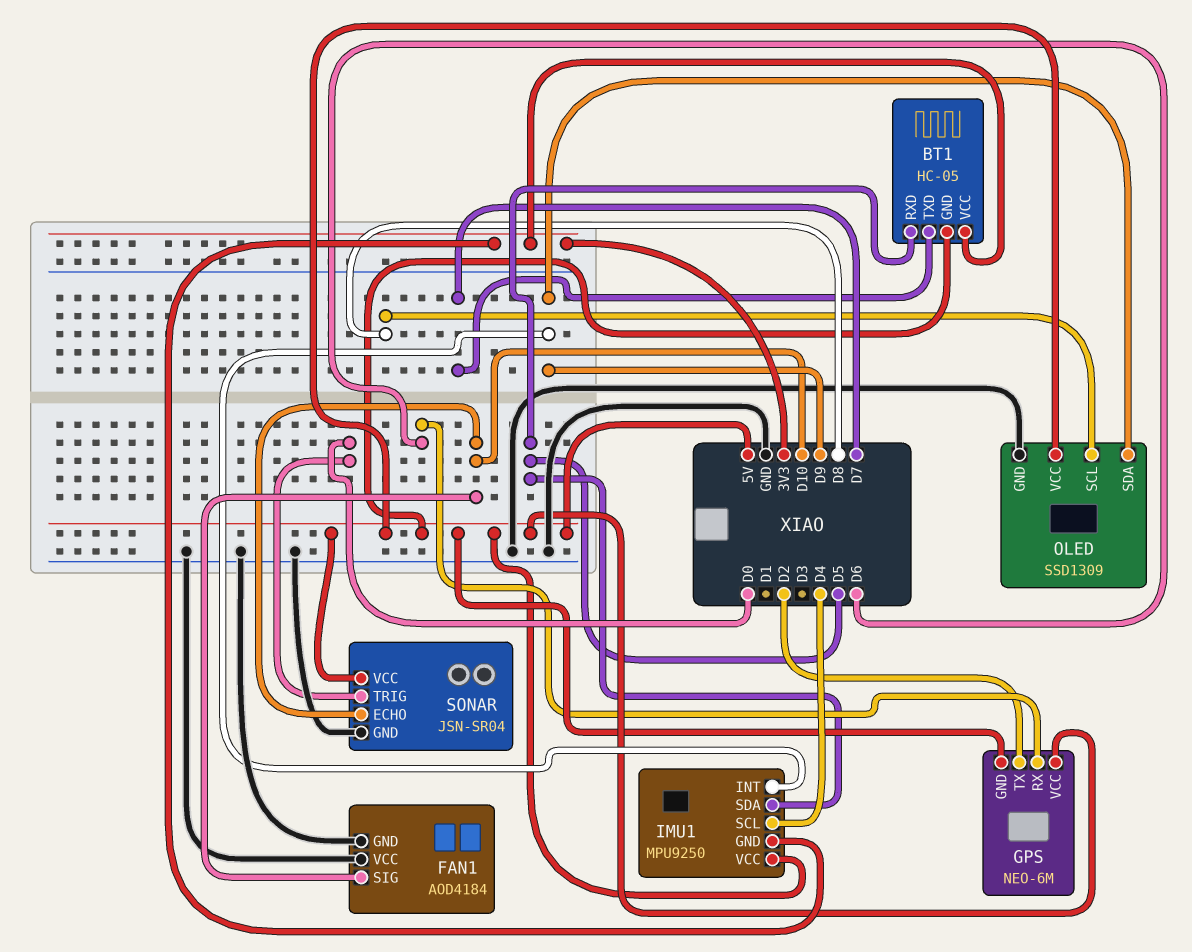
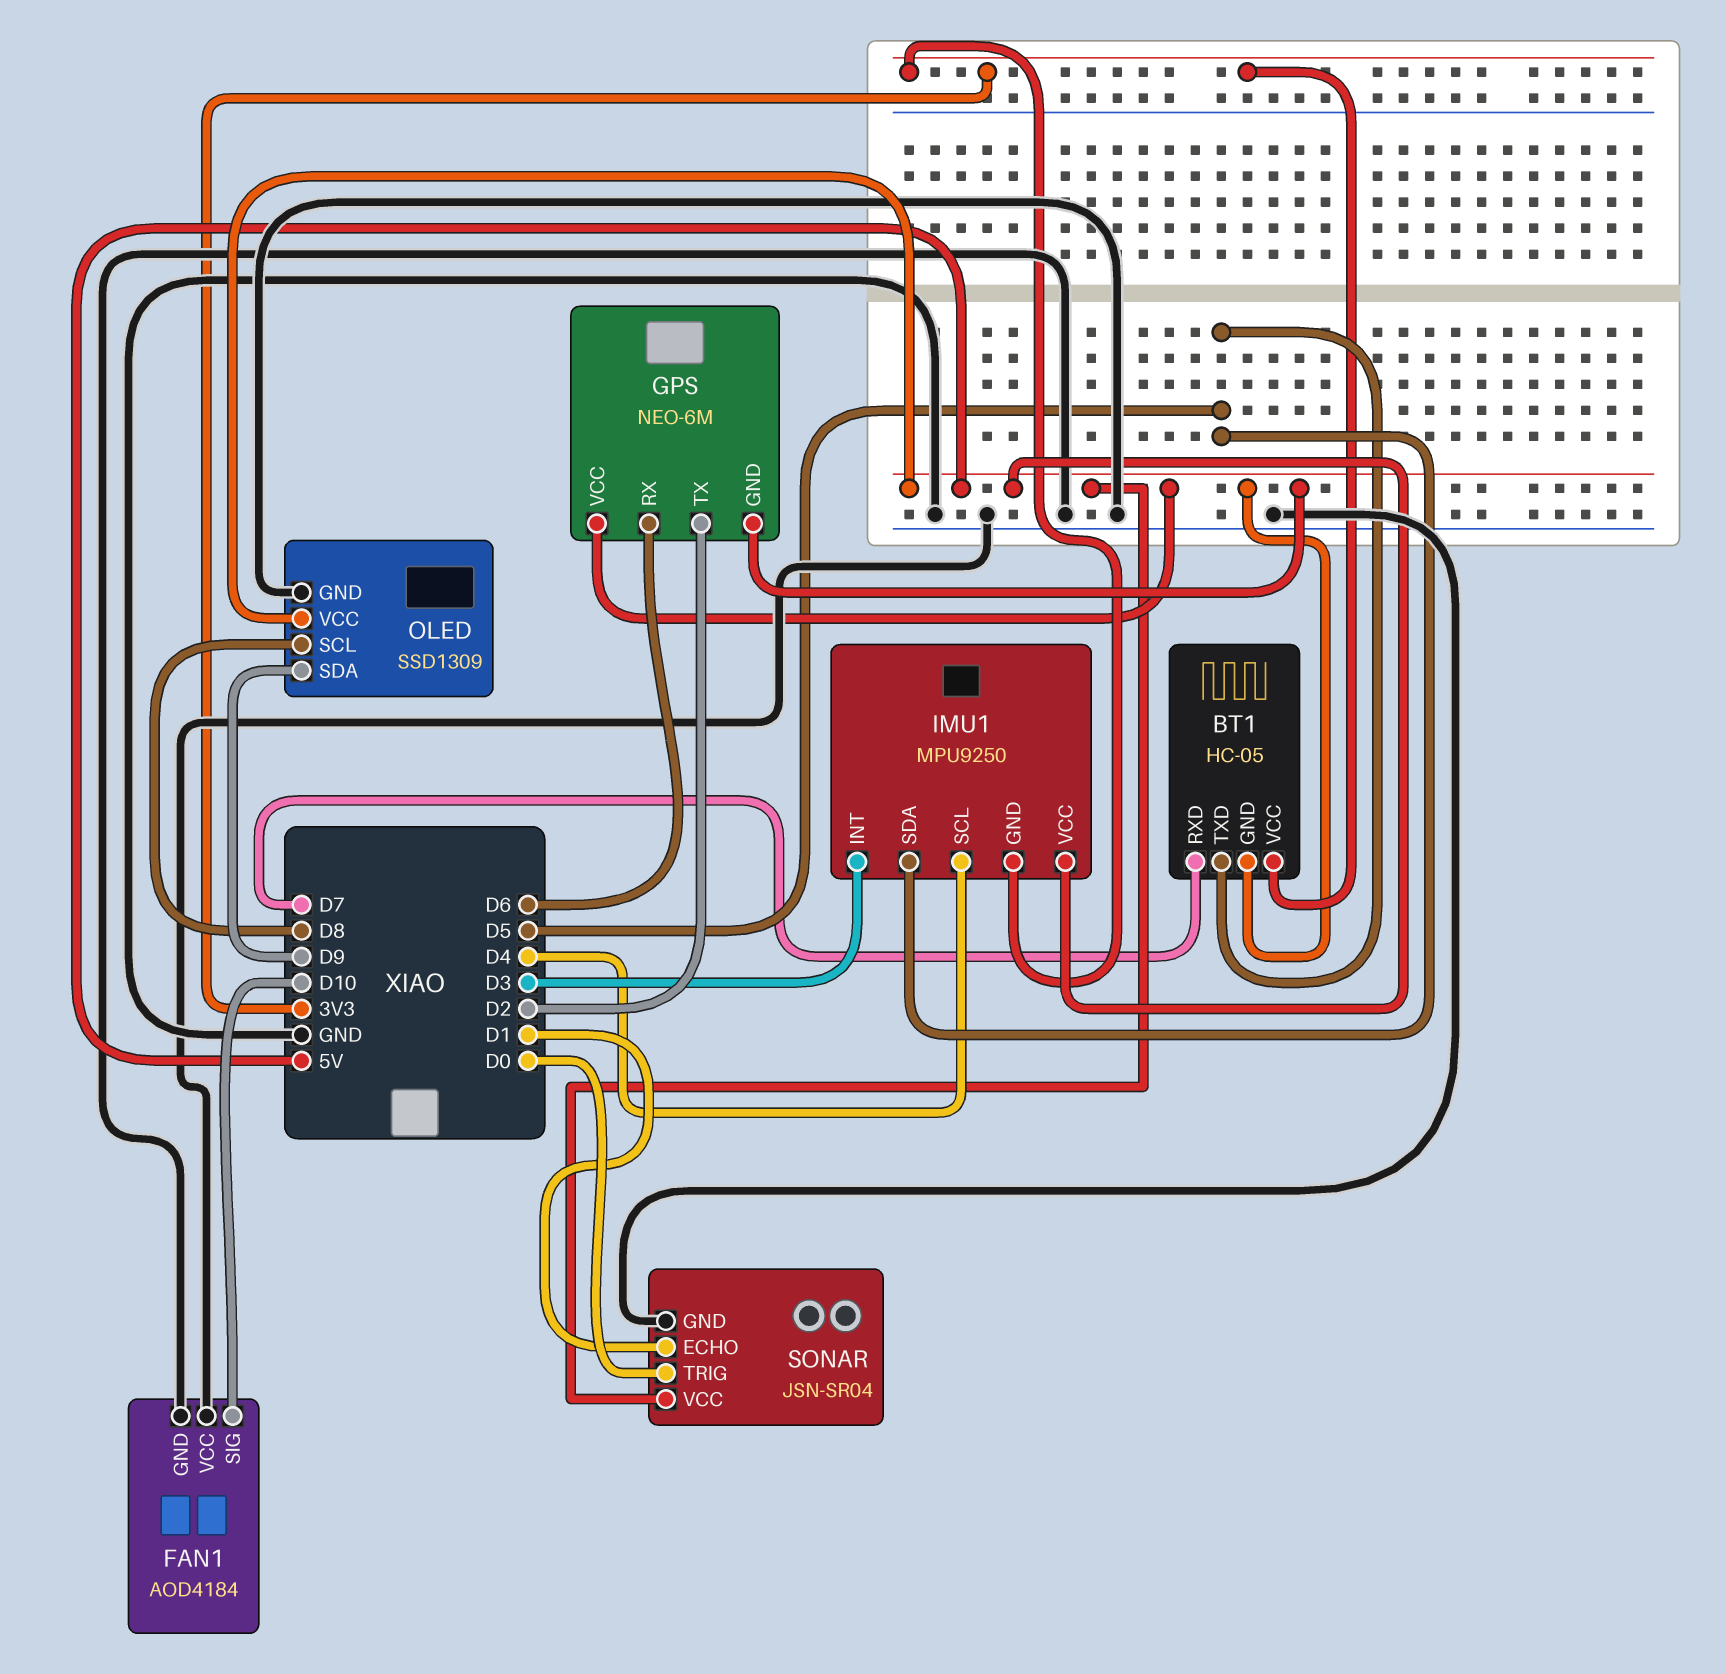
BT1 pin RXD: D5 -> D7
BT1 pin TXD: D7 -> D5
IMU1 pin INT: D9 -> D3
SONAR pin ECHO: D10 -> D1

